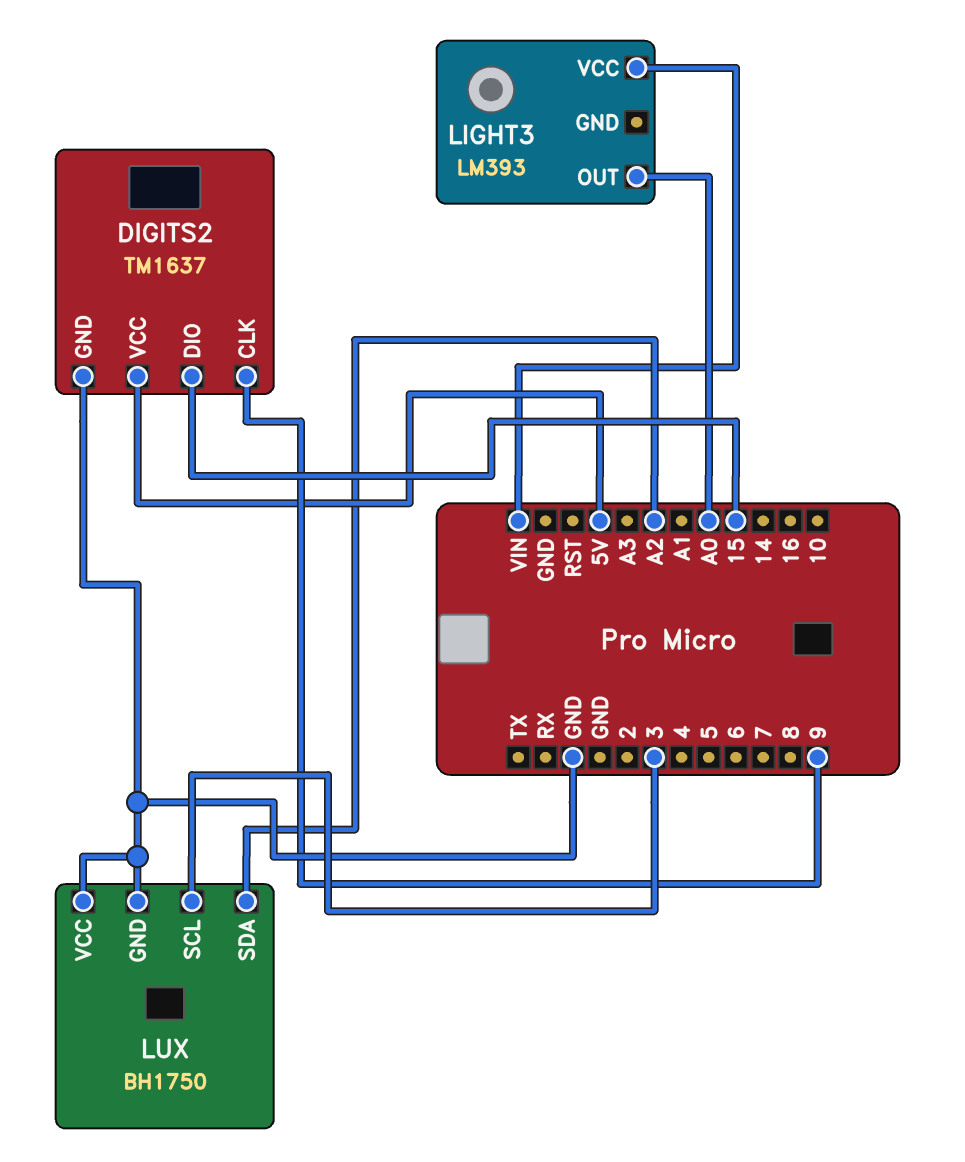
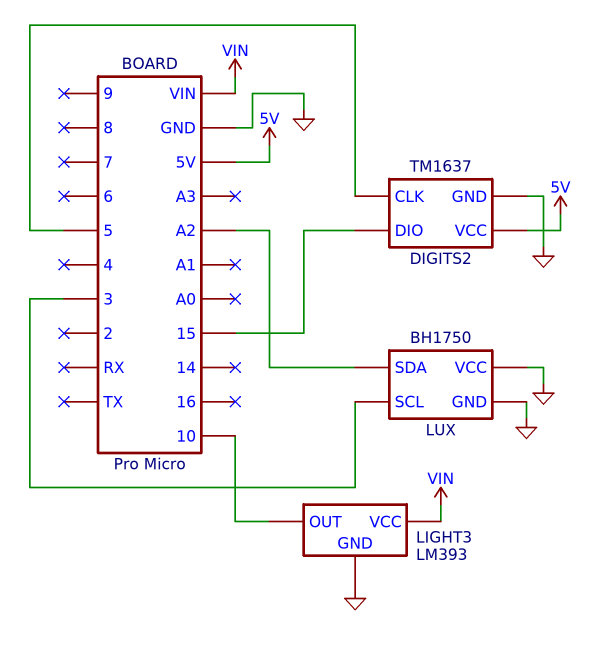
DIGITS2 pin CLK: 9 -> 5
LIGHT3 pin GND: none -> GND
LIGHT3 pin OUT: A0 -> 10

